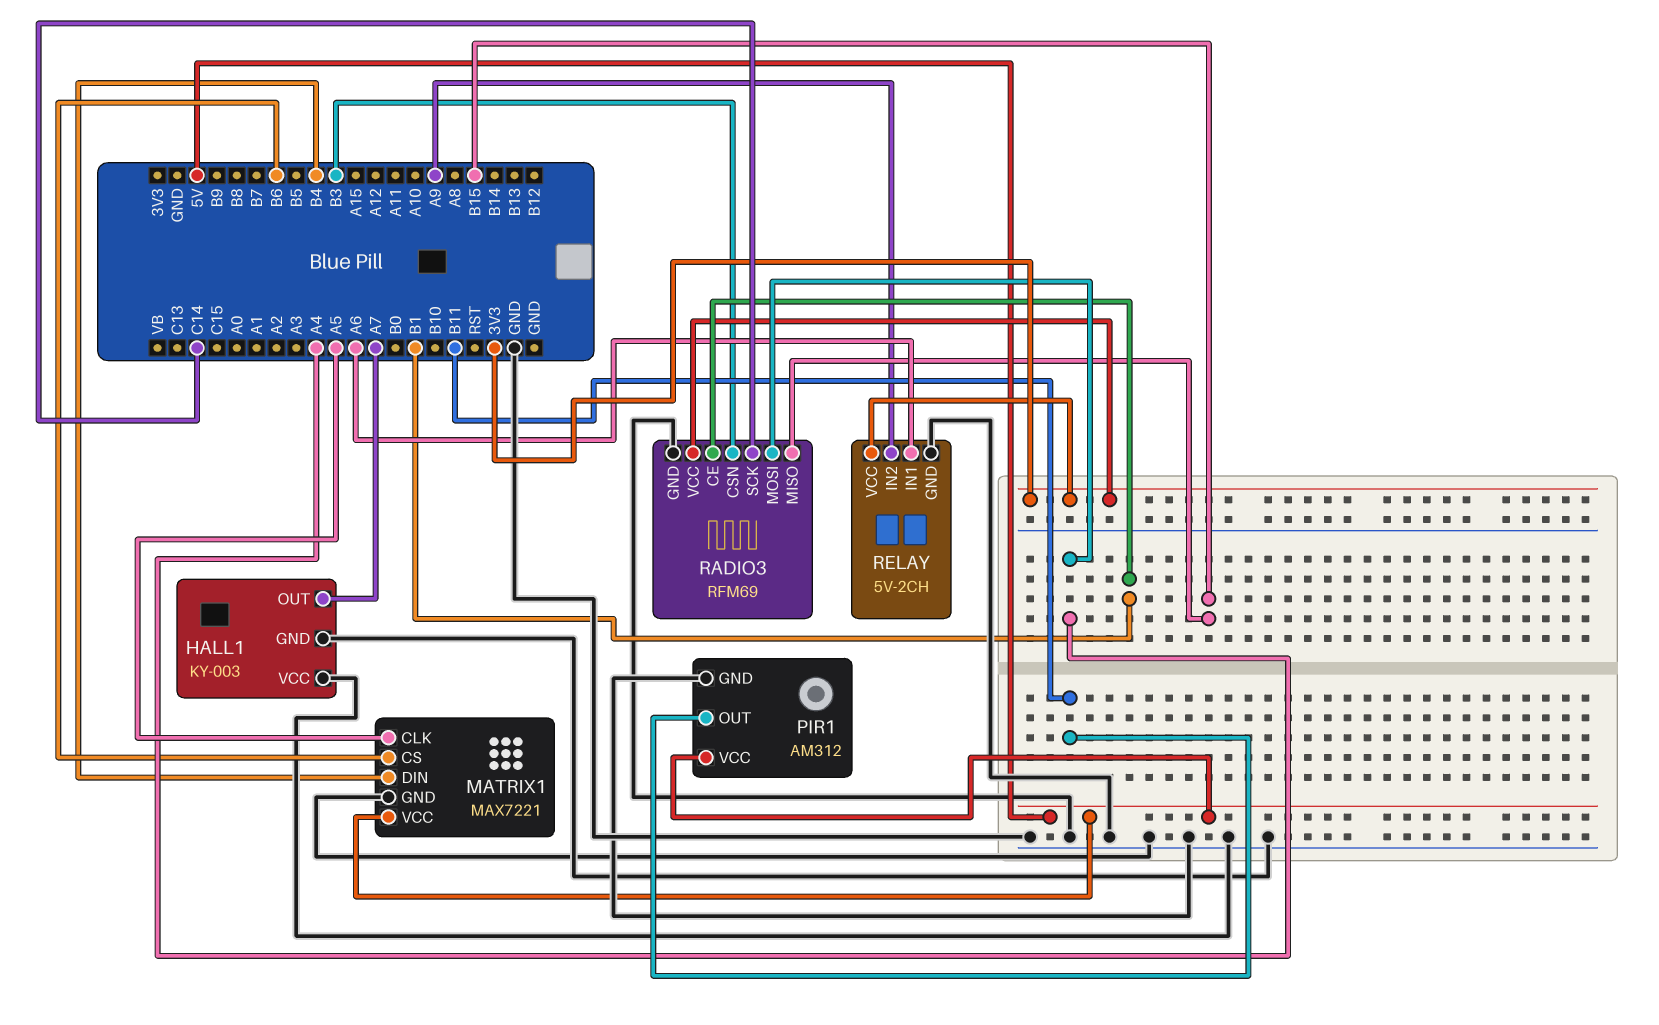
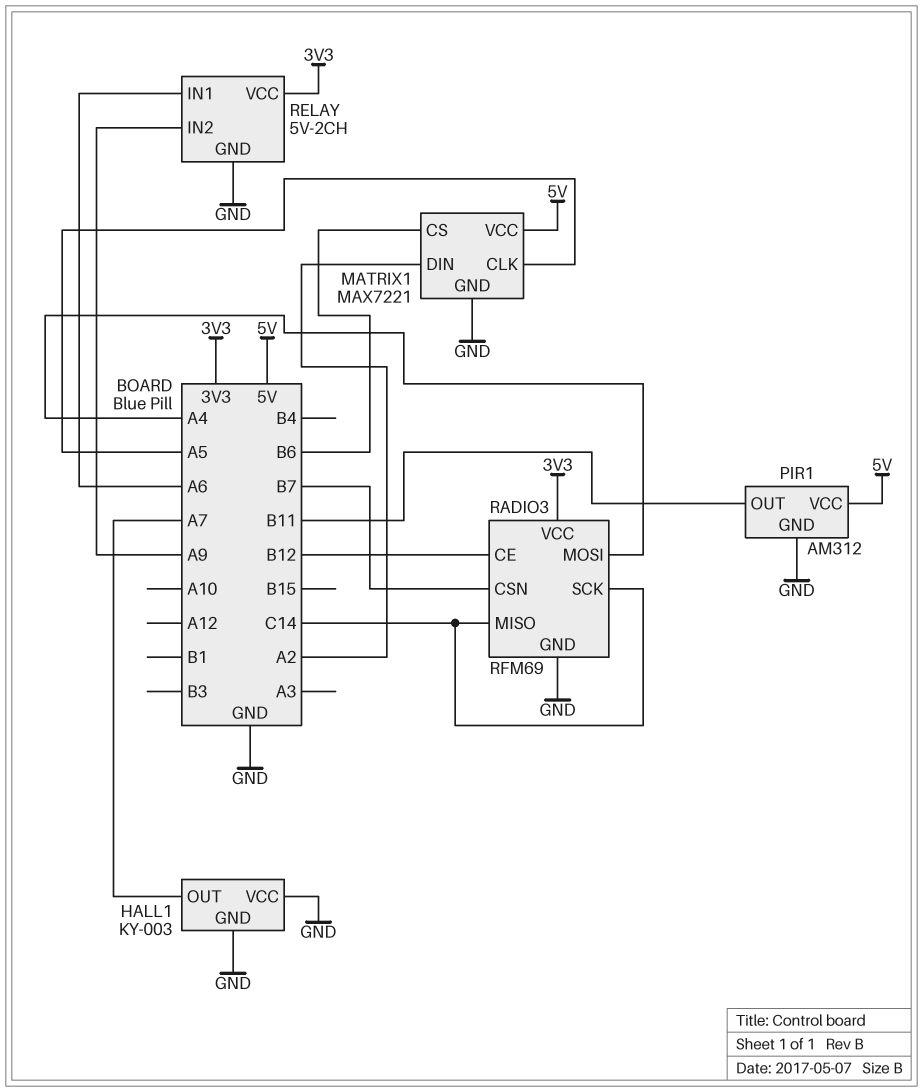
MATRIX1 pin DIN: B4 -> A2
RADIO3 pin CE: B1 -> B12
RADIO3 pin CSN: B3 -> B7
RADIO3 pin MISO: B15 -> C14

